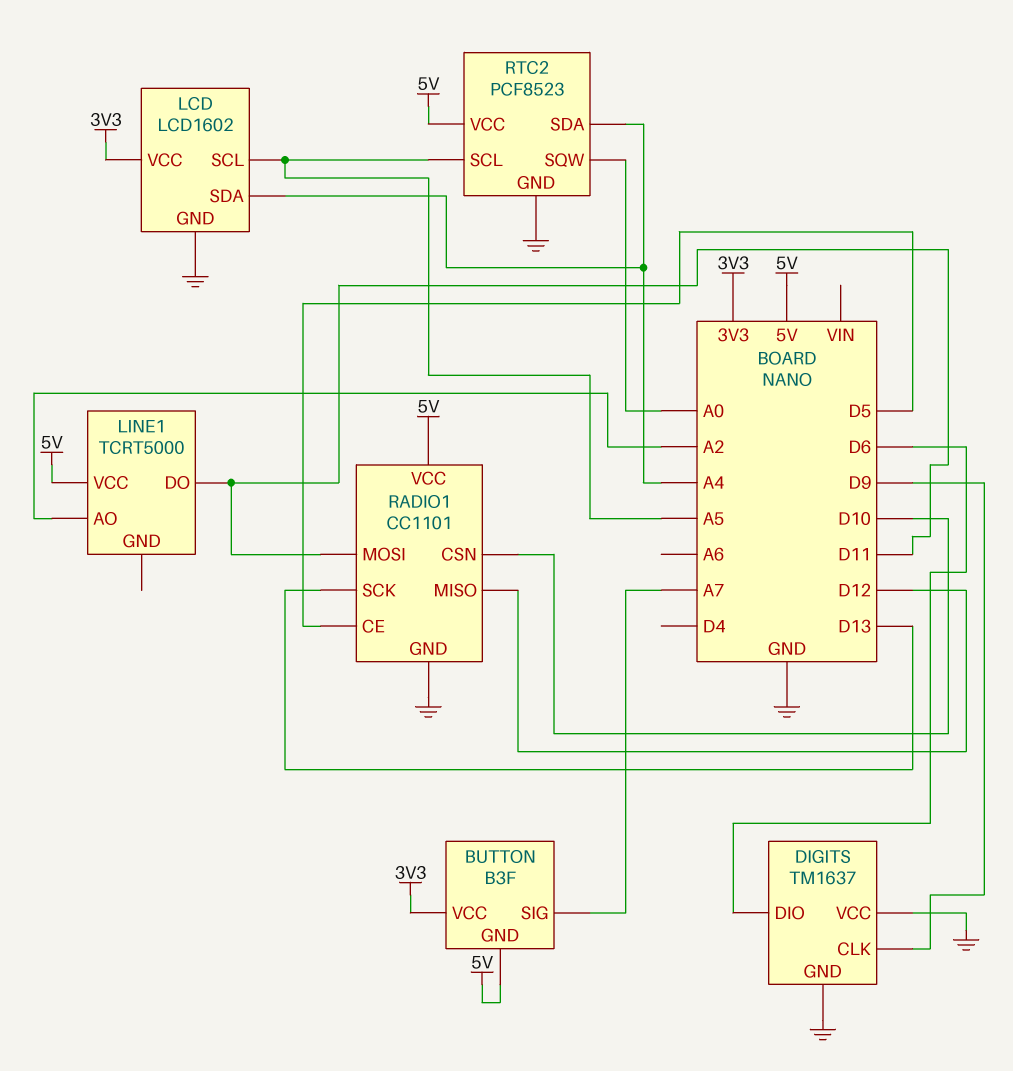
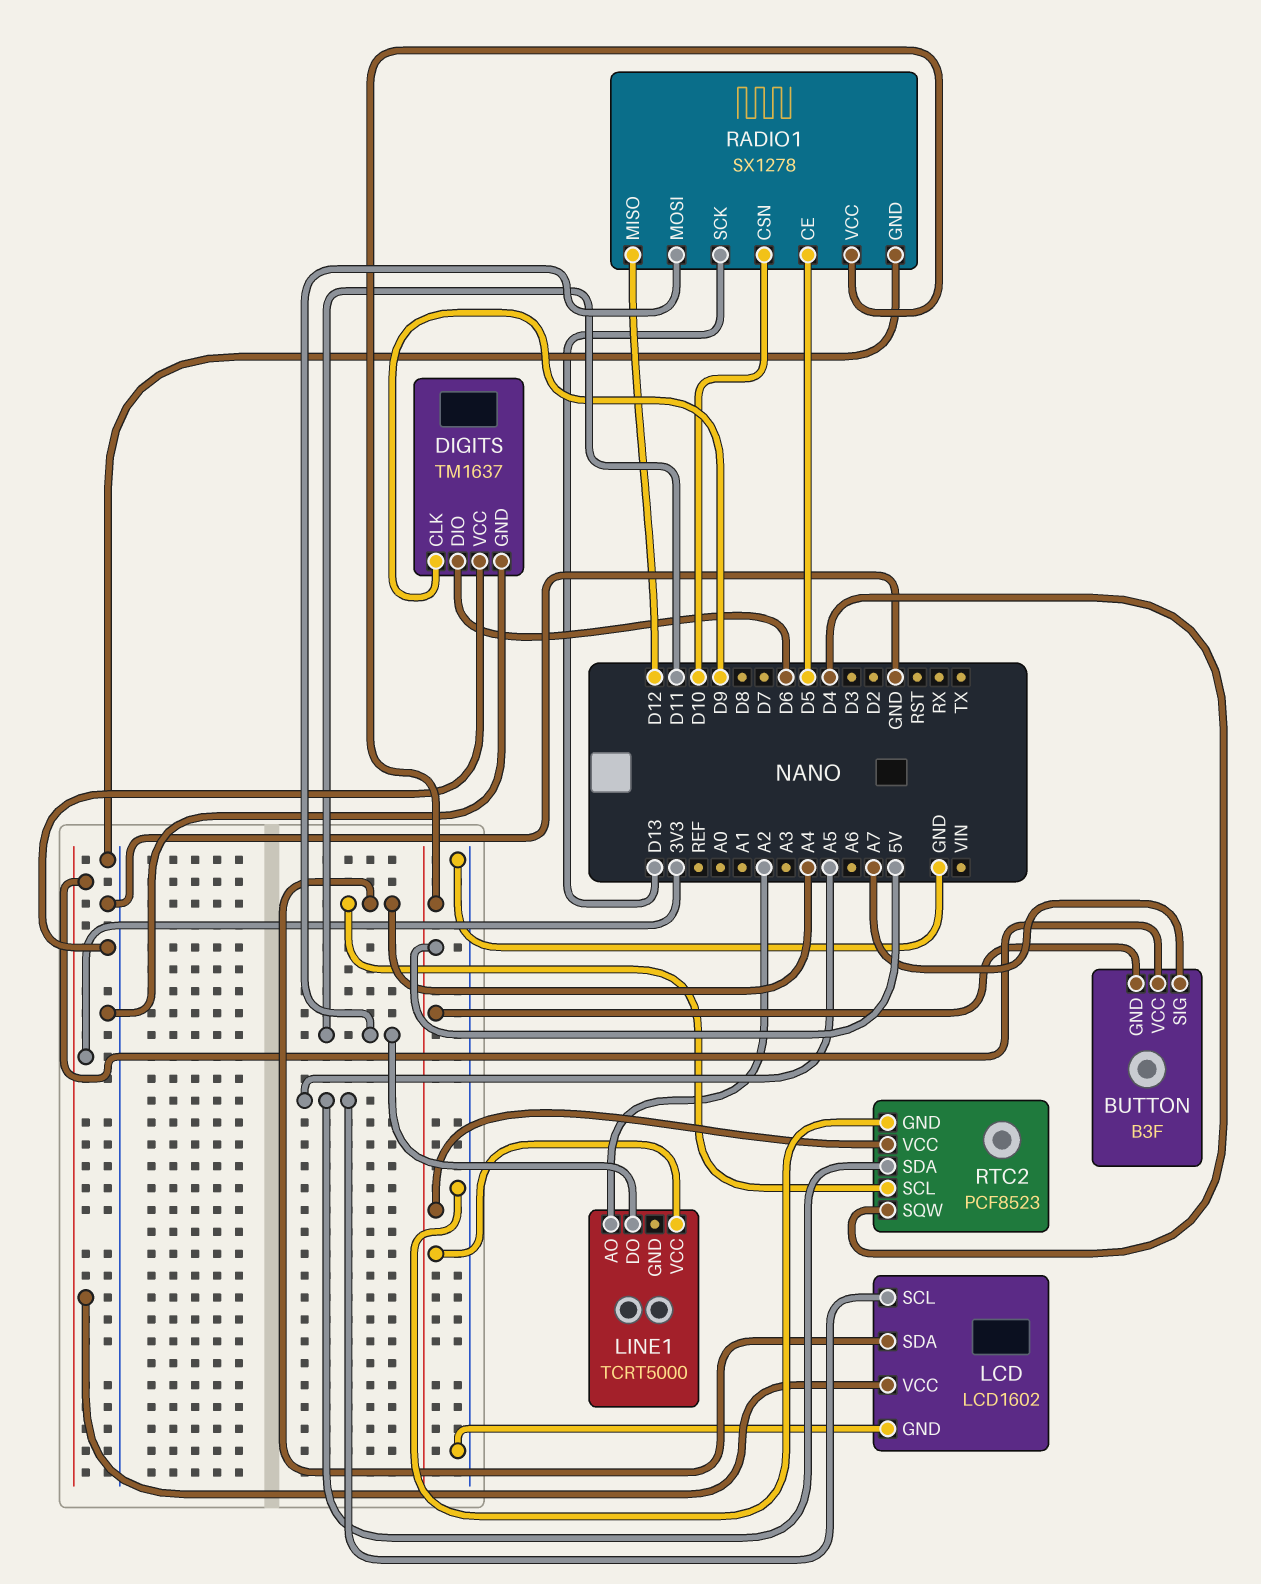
RADIO1: CC1101 -> SX1278
RTC2 pin SCL: A5 -> A4
RTC2 pin SDA: A4 -> A5
RTC2 pin SQW: A0 -> D4

